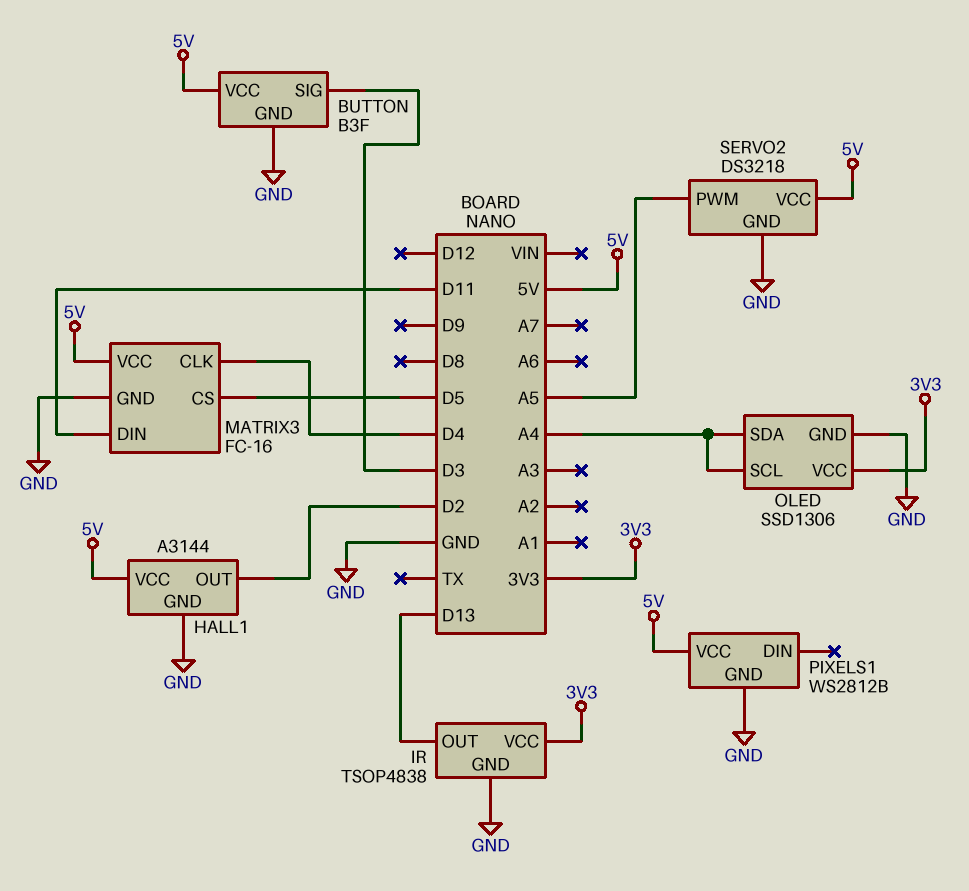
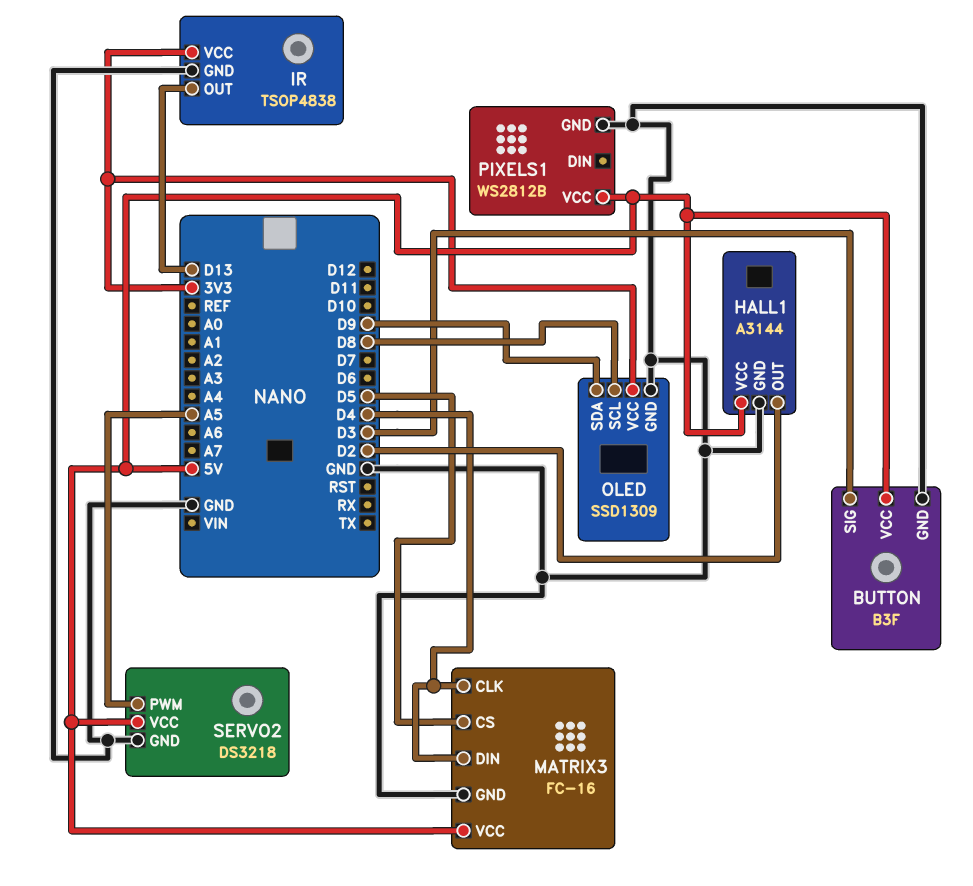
MATRIX3 pin DIN: D11 -> D4
OLED: SSD1306 -> SSD1309
OLED pin SCL: A4 -> D8
OLED pin SDA: A4 -> D9

